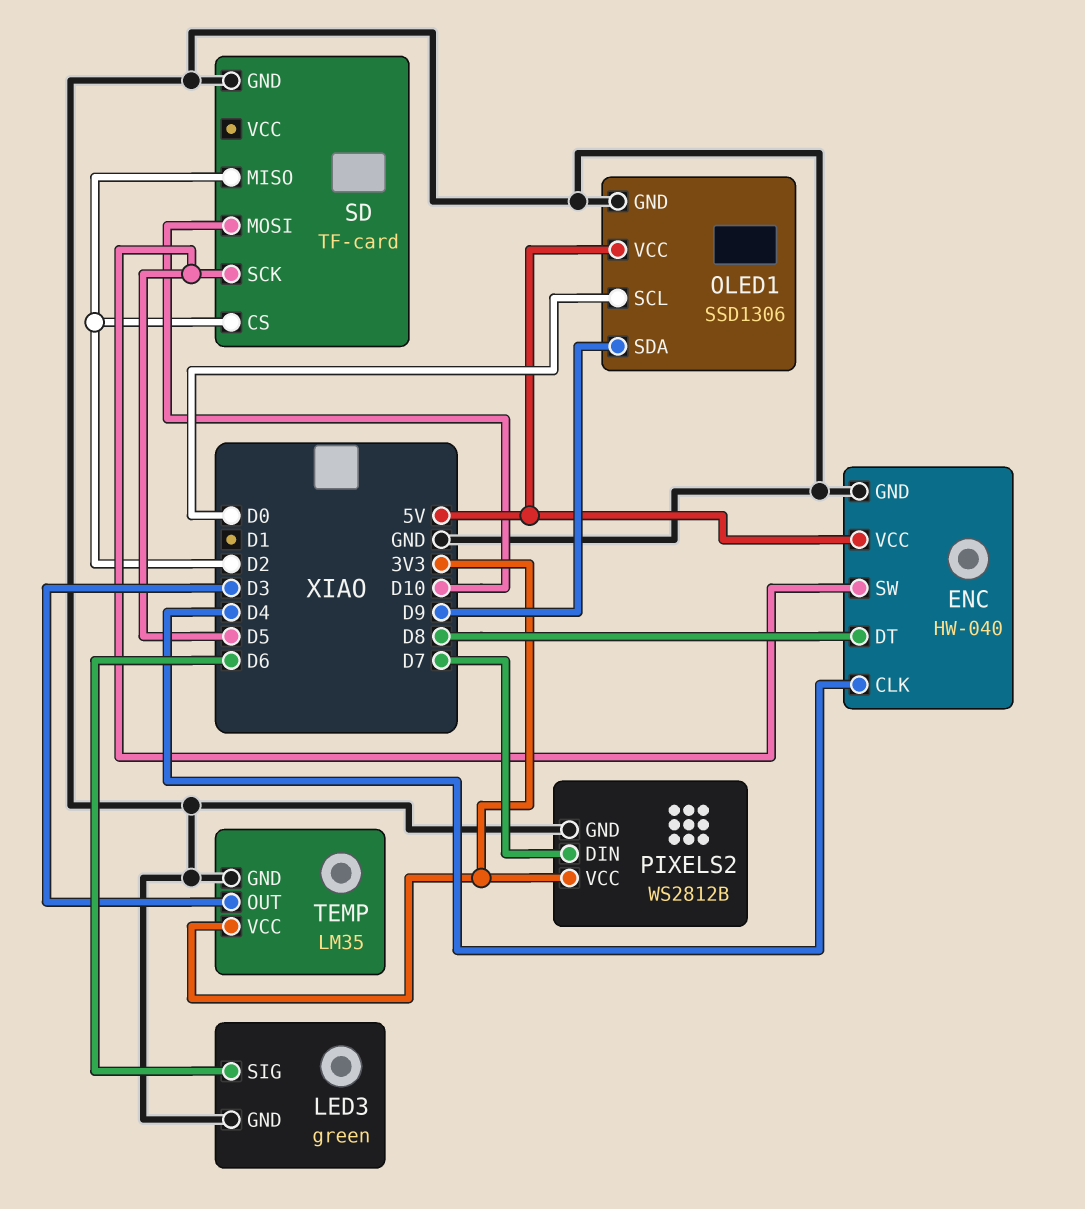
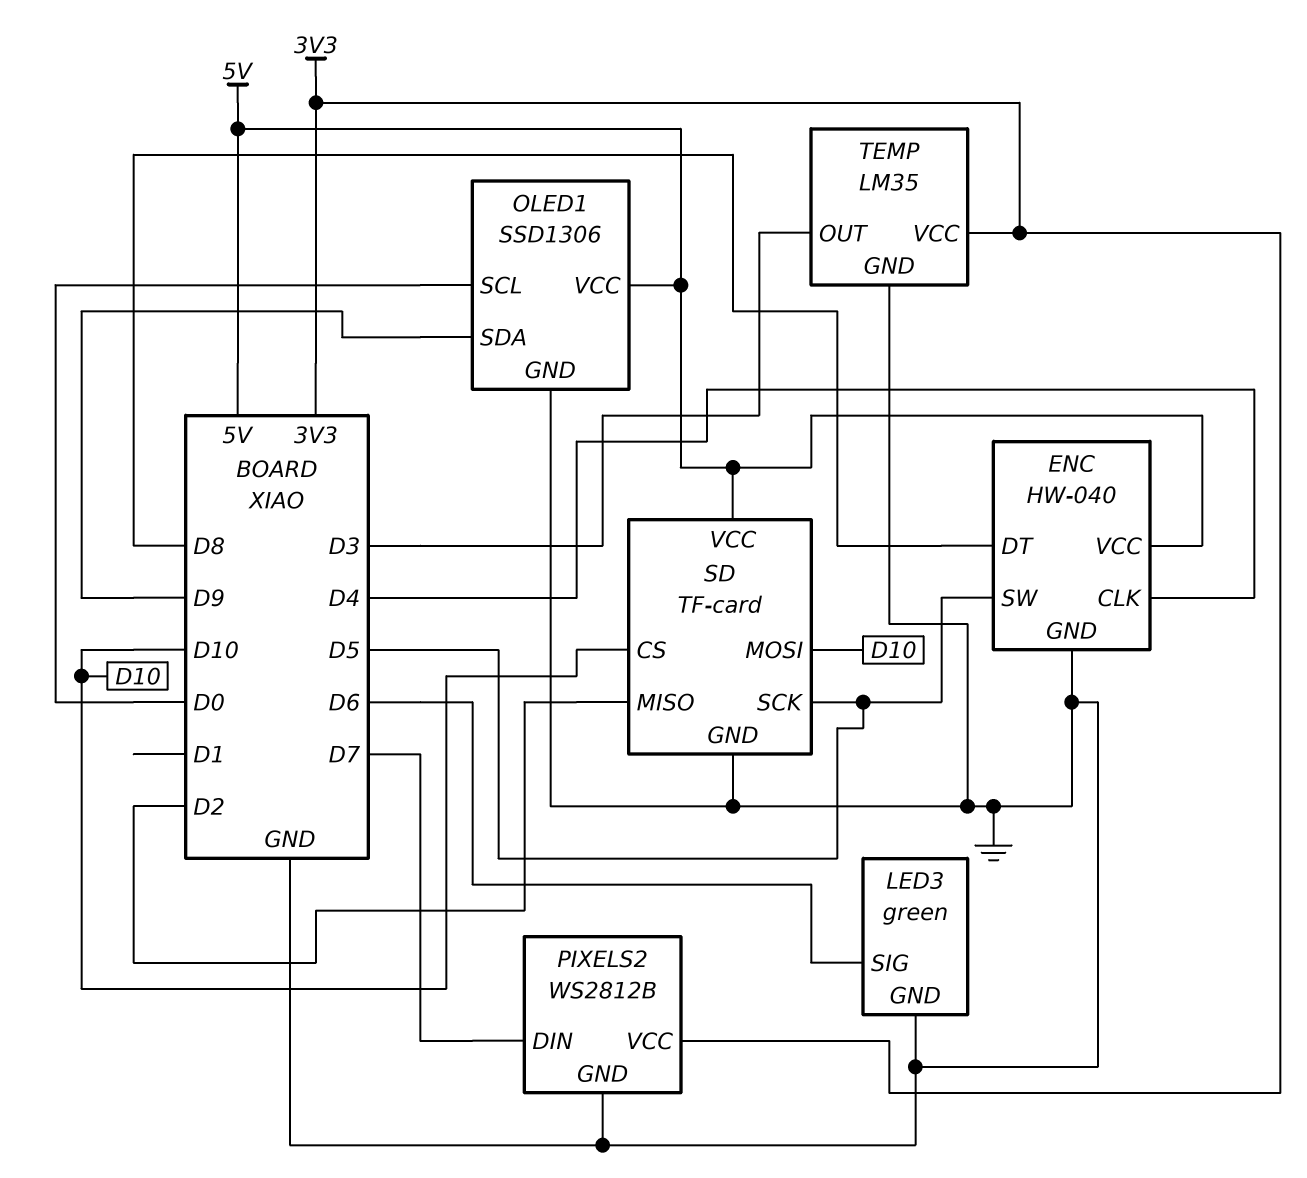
SD pin CS: D2 -> D10
SD pin VCC: none -> 5V

